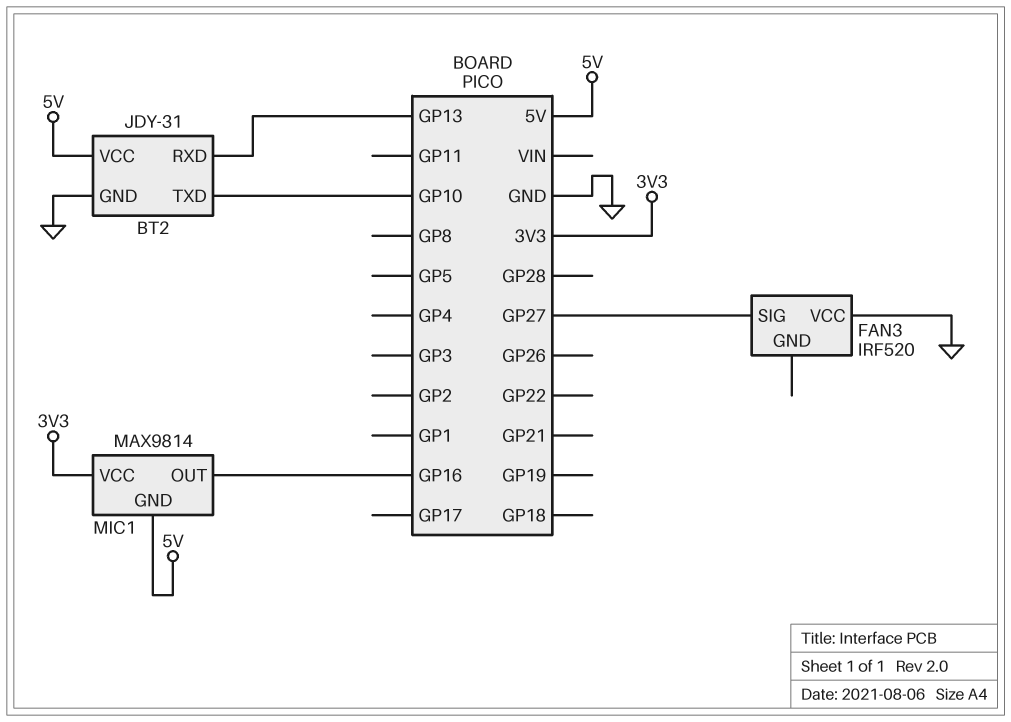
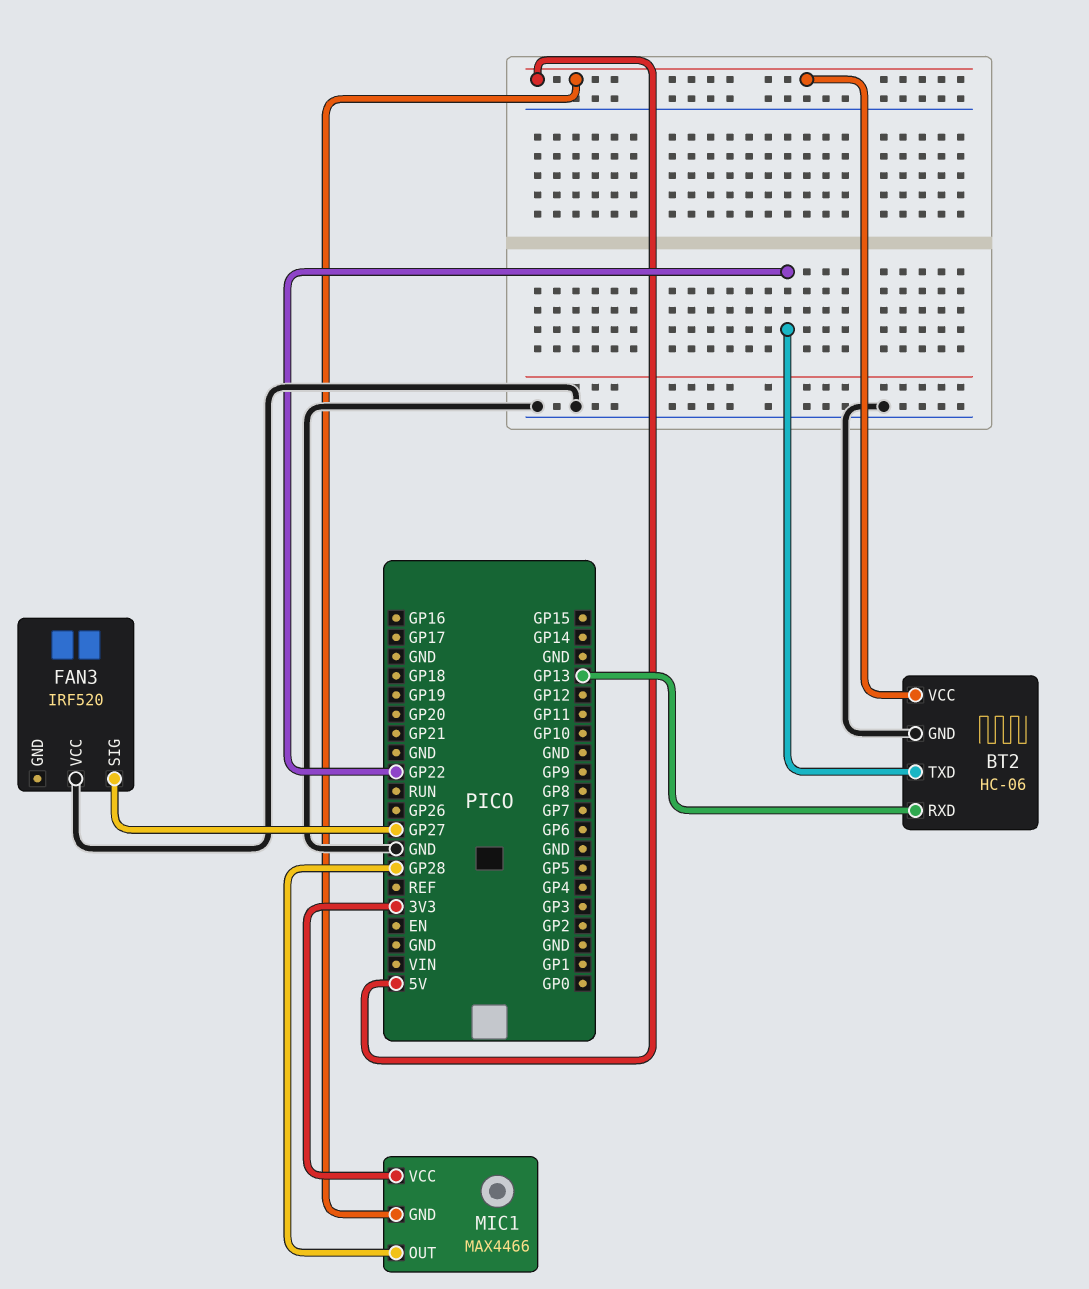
BT2: JDY-31 -> HC-06
BT2 pin TXD: GP10 -> GP22
MIC1: MAX9814 -> MAX4466
MIC1 pin OUT: GP16 -> GP28

